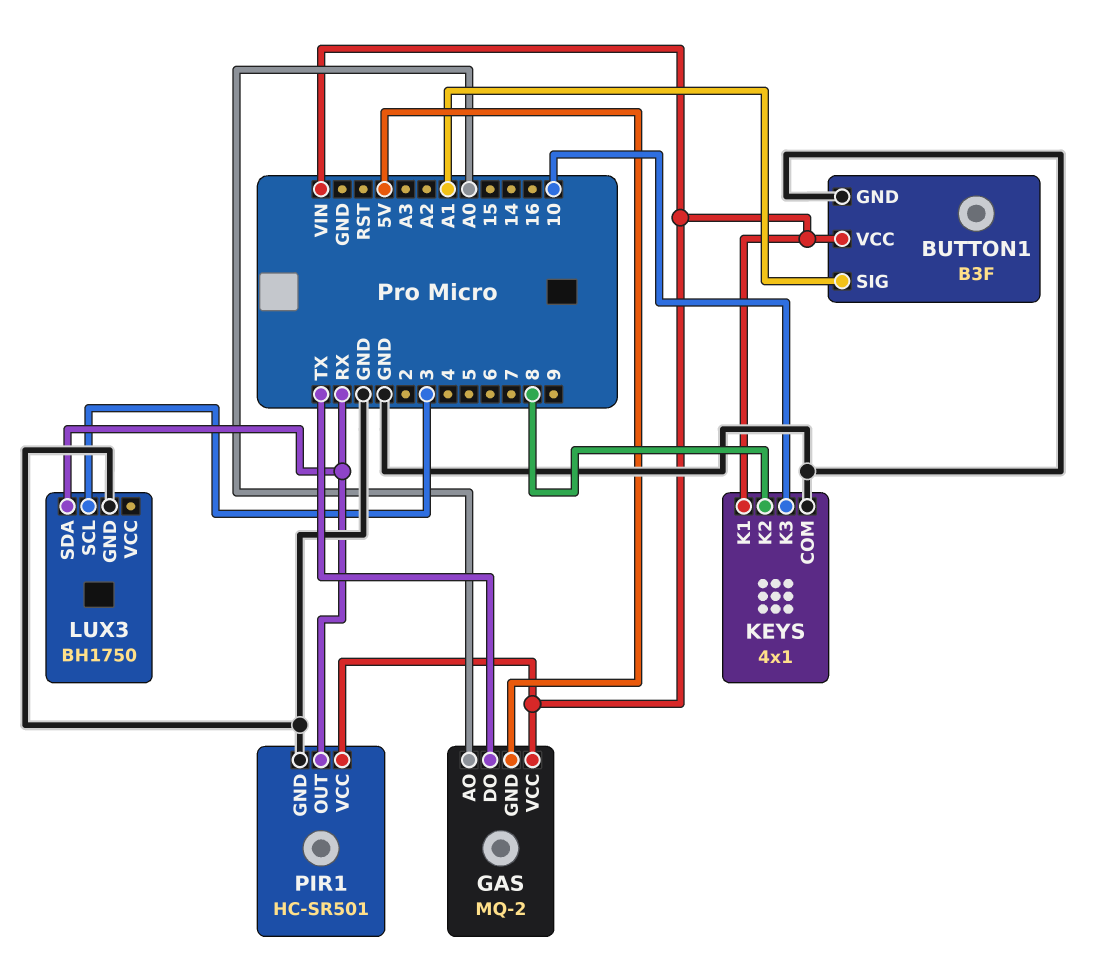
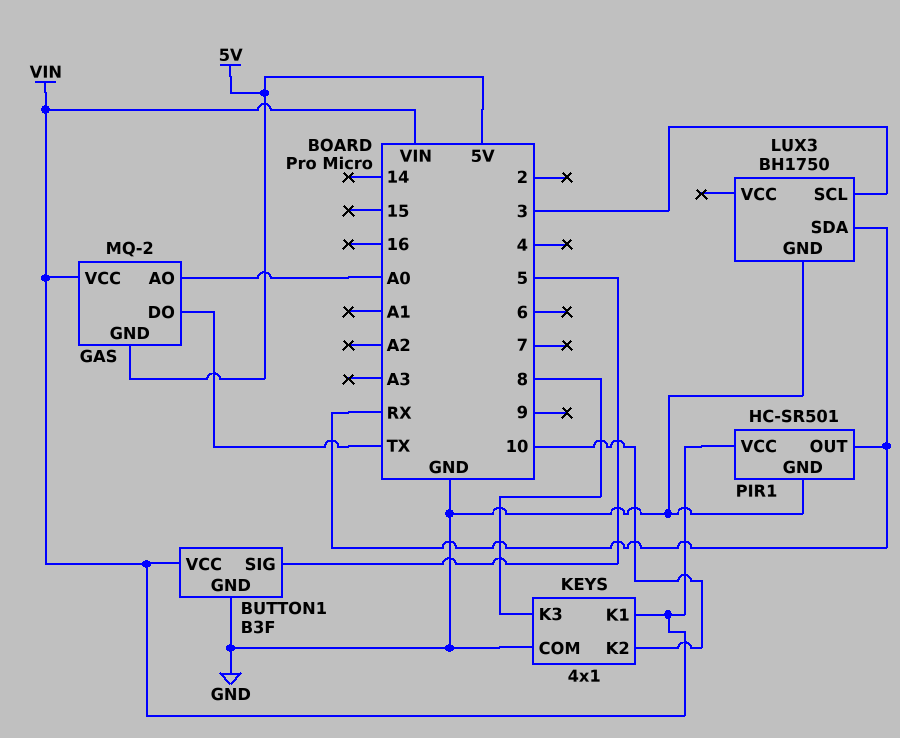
BUTTON1 pin SIG: A1 -> 5
KEYS pin K2: 8 -> 10
KEYS pin K3: 10 -> 8

